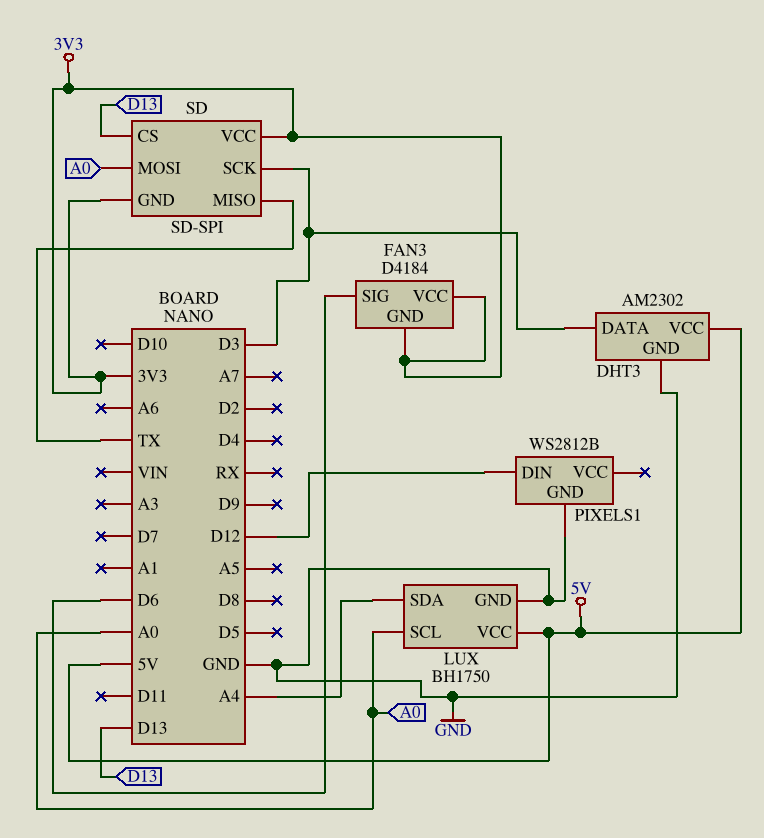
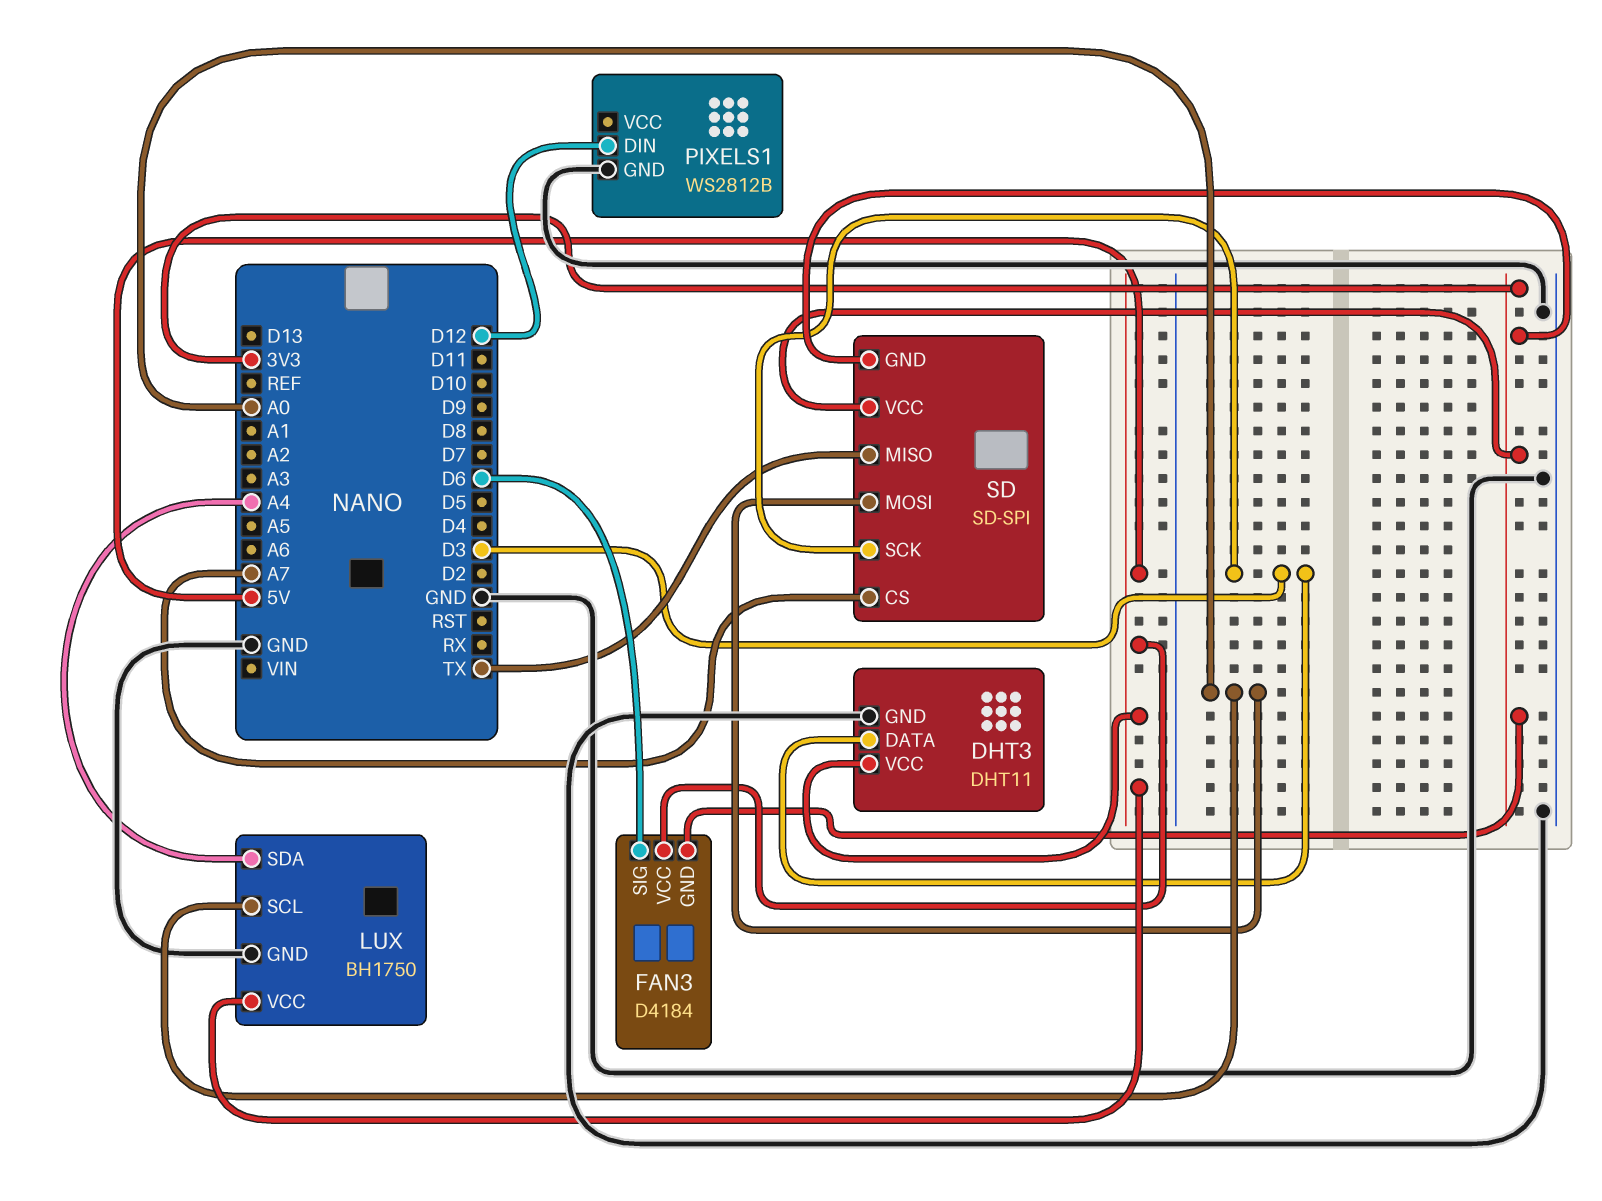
DHT3: AM2302 -> DHT11
FAN3 pin VCC: 3V3 -> 5V
SD pin CS: D13 -> A7

